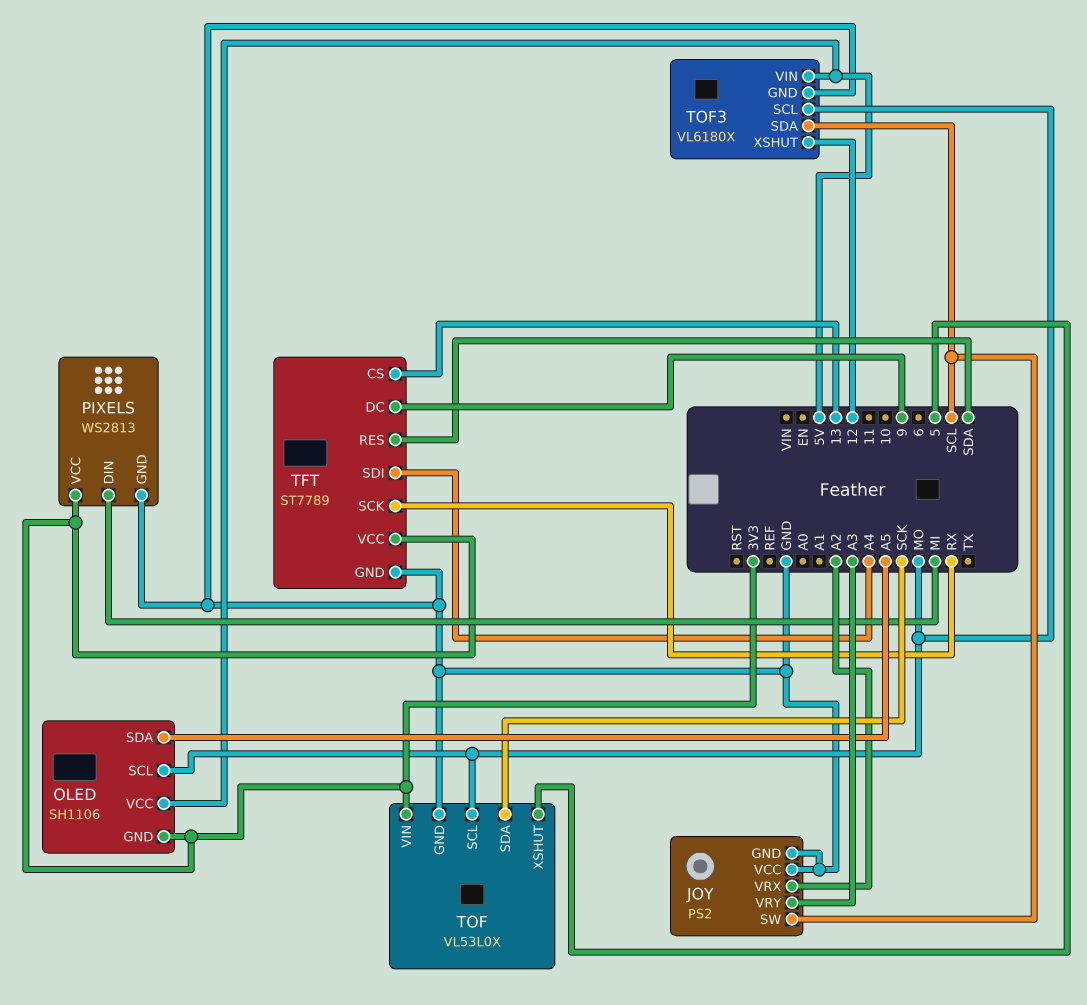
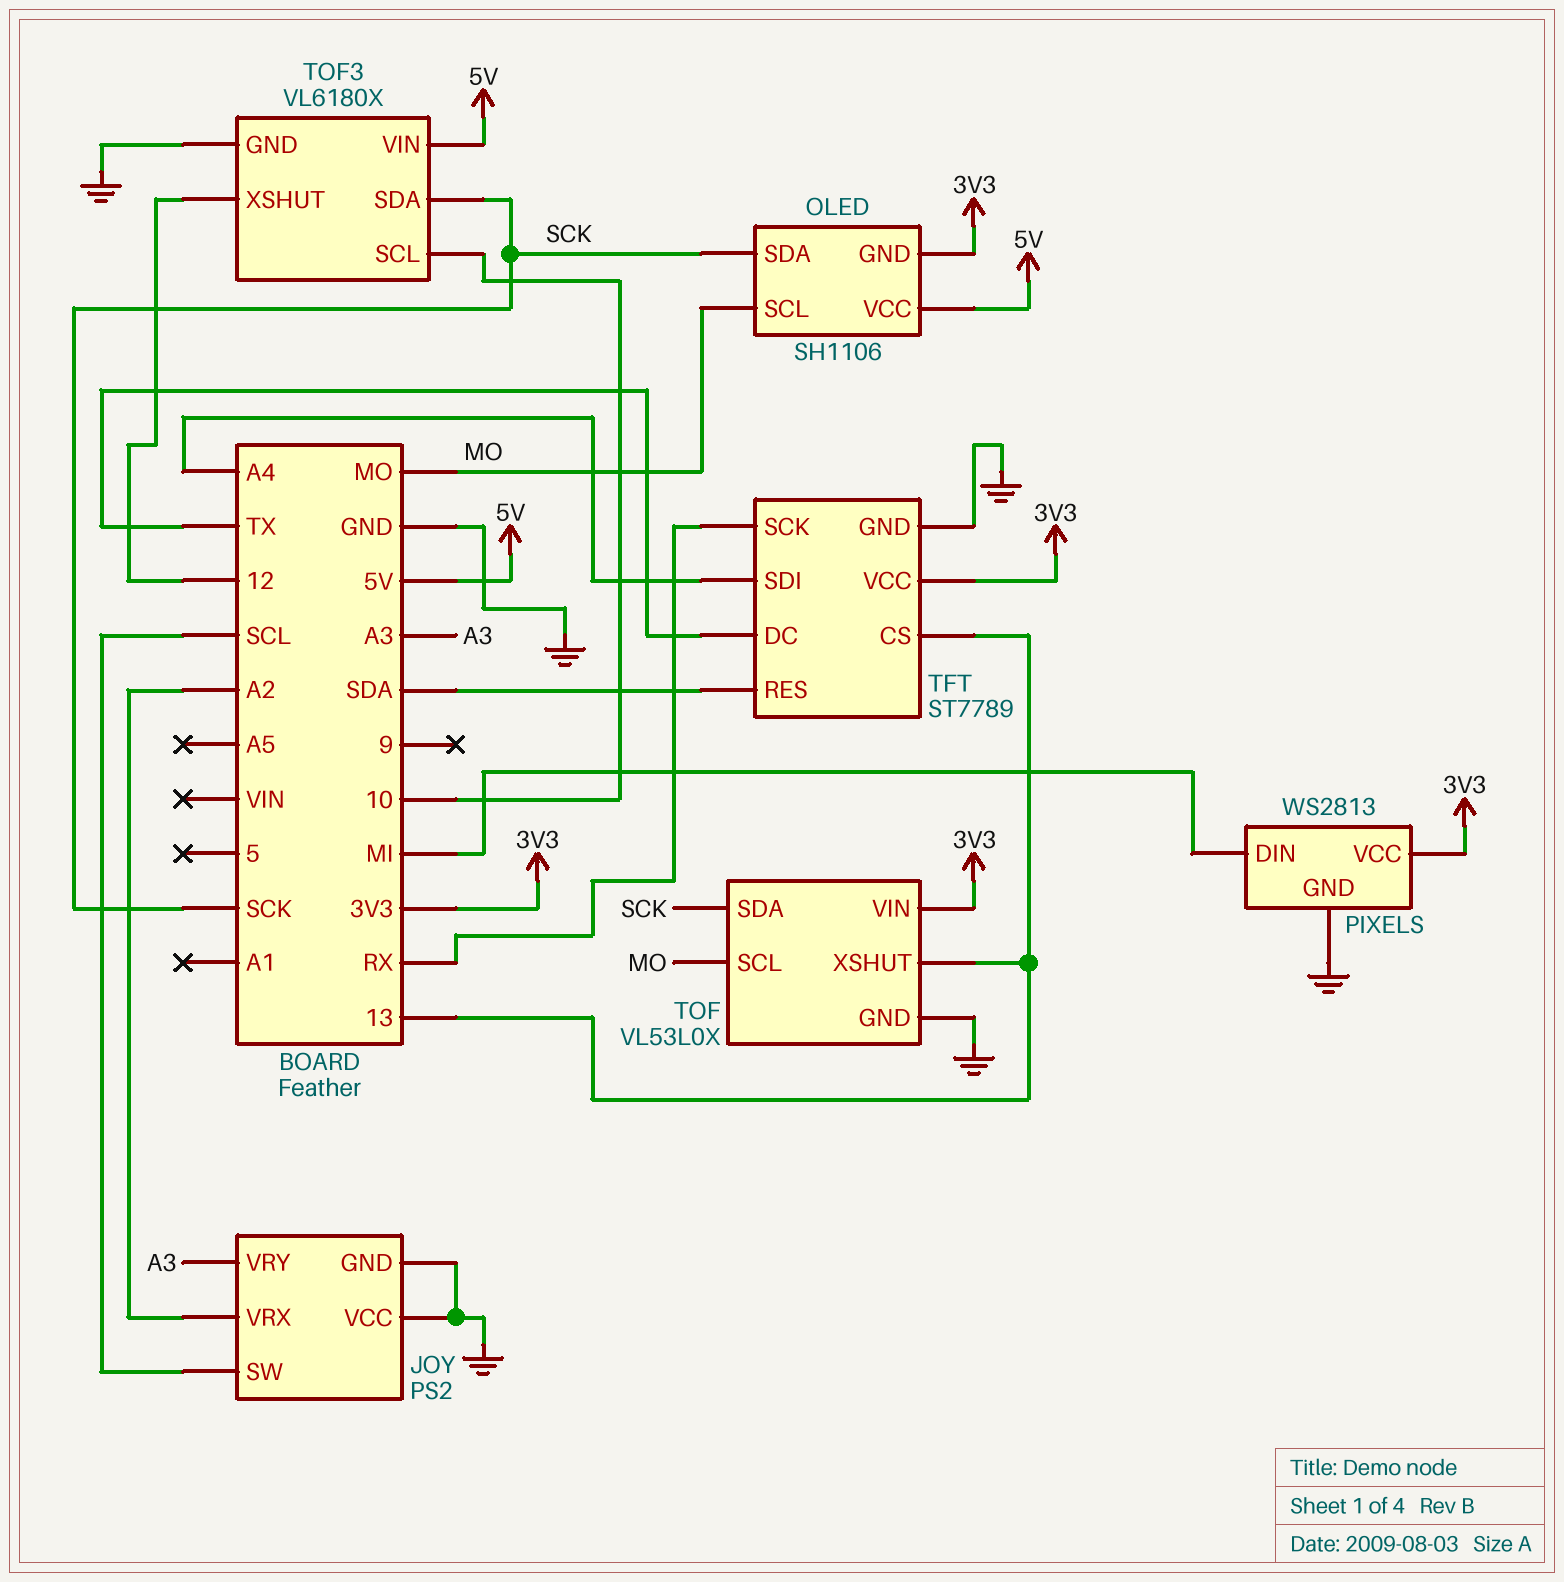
OLED pin SDA: A5 -> SCK
TFT pin DC: 9 -> TX
TOF pin XSHUT: 5 -> 13
TOF3 pin SCL: MO -> 10
TOF3 pin SDA: SCL -> SCK

